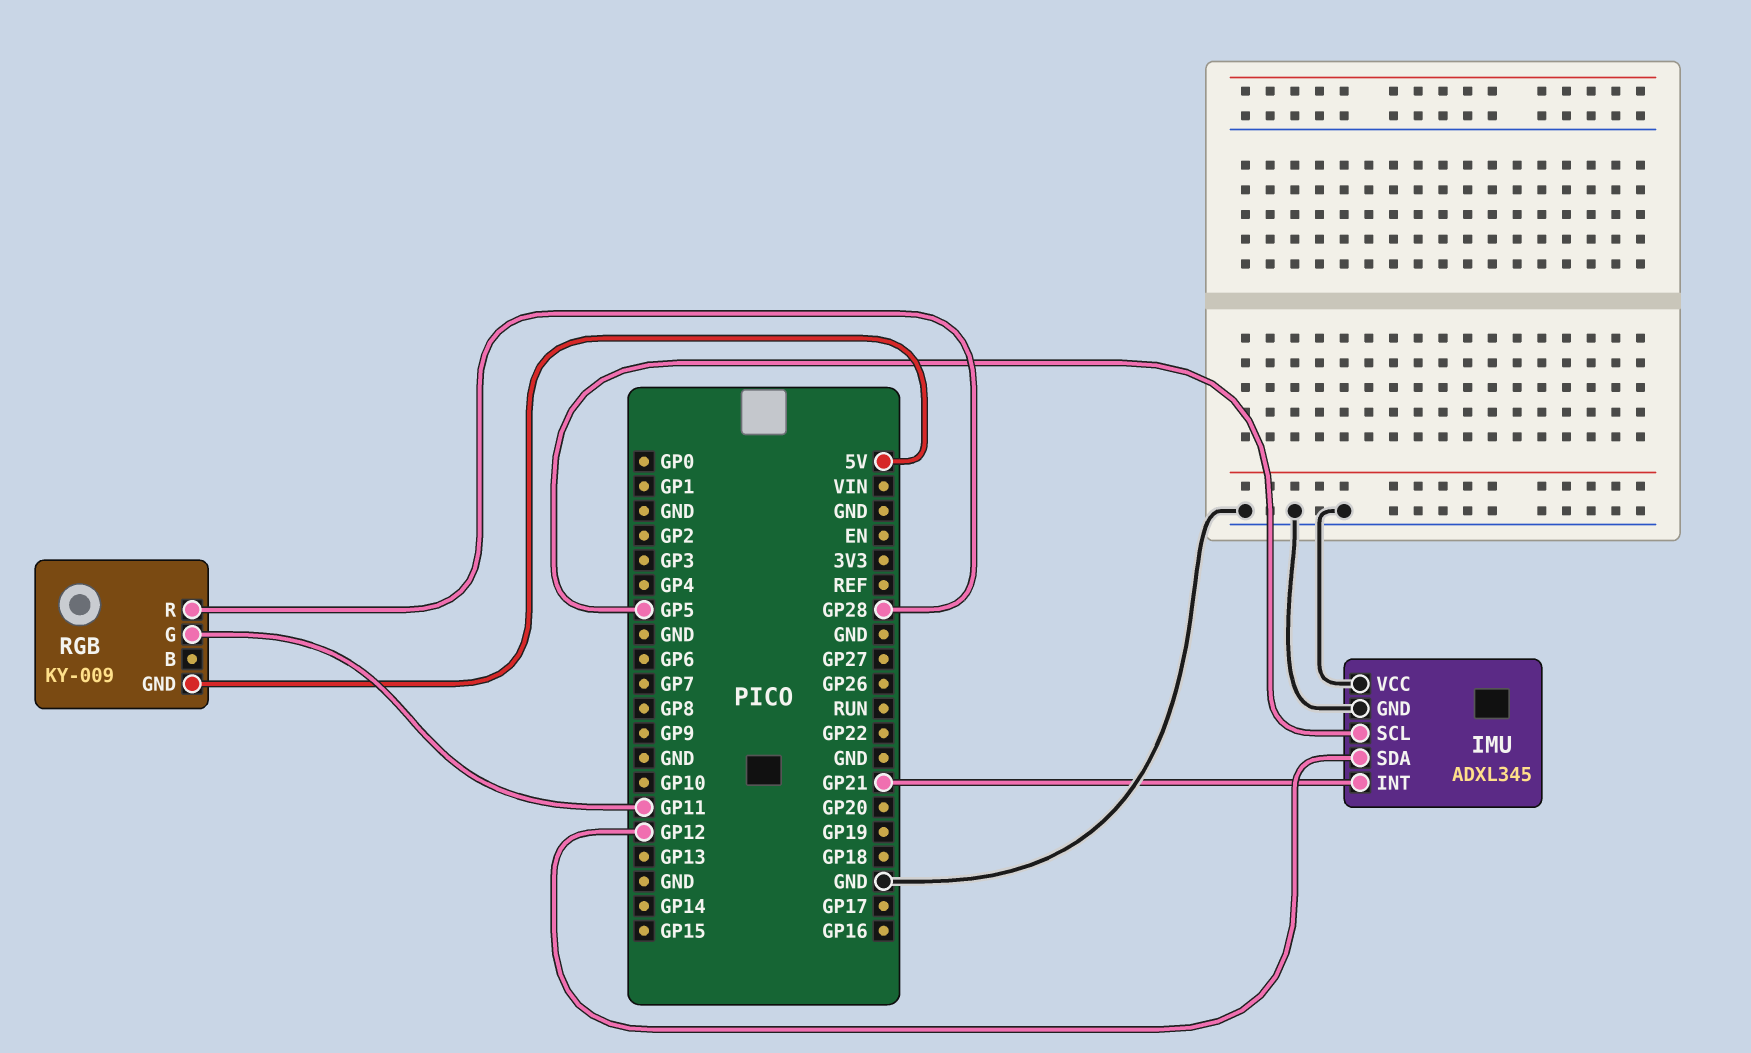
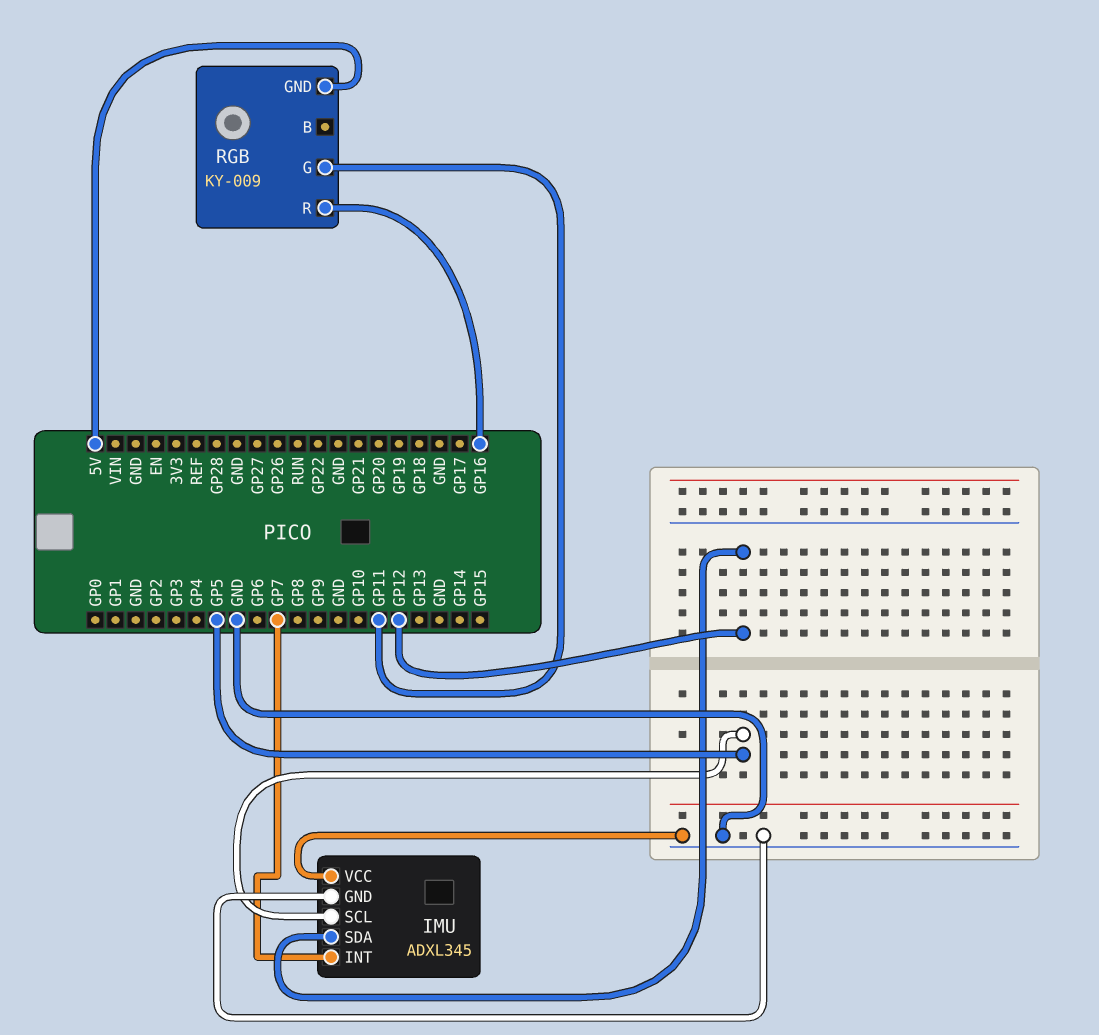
IMU pin INT: GP21 -> GP7
RGB pin R: GP28 -> GP16

